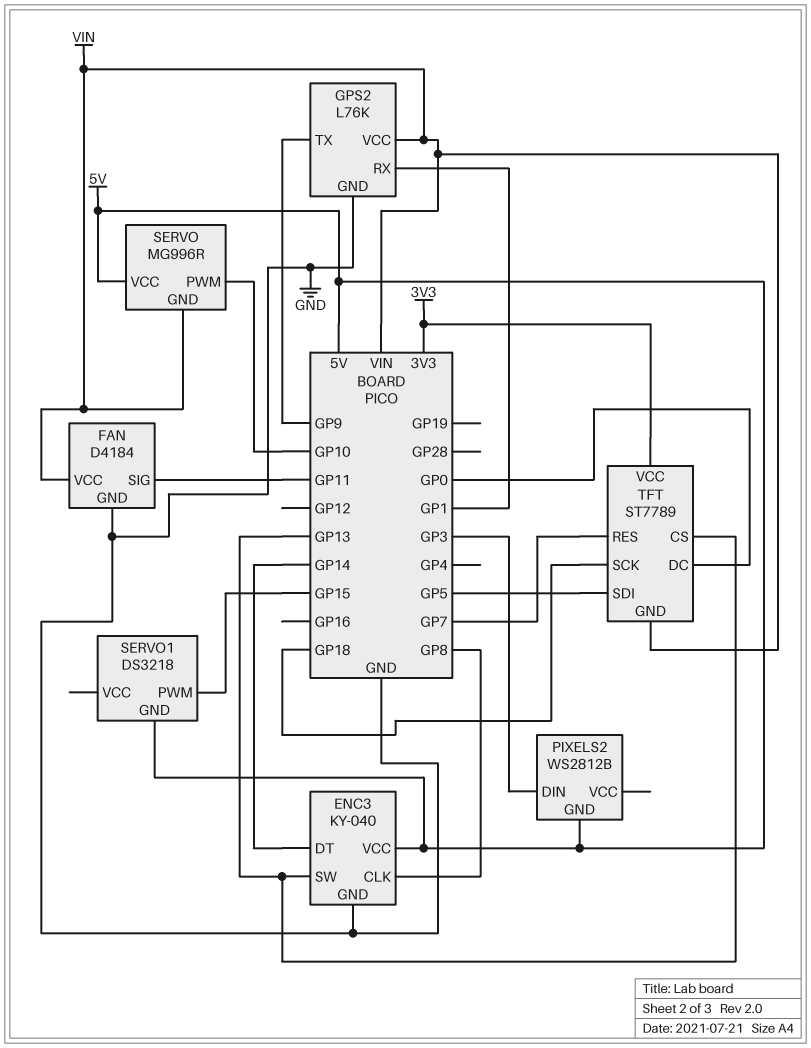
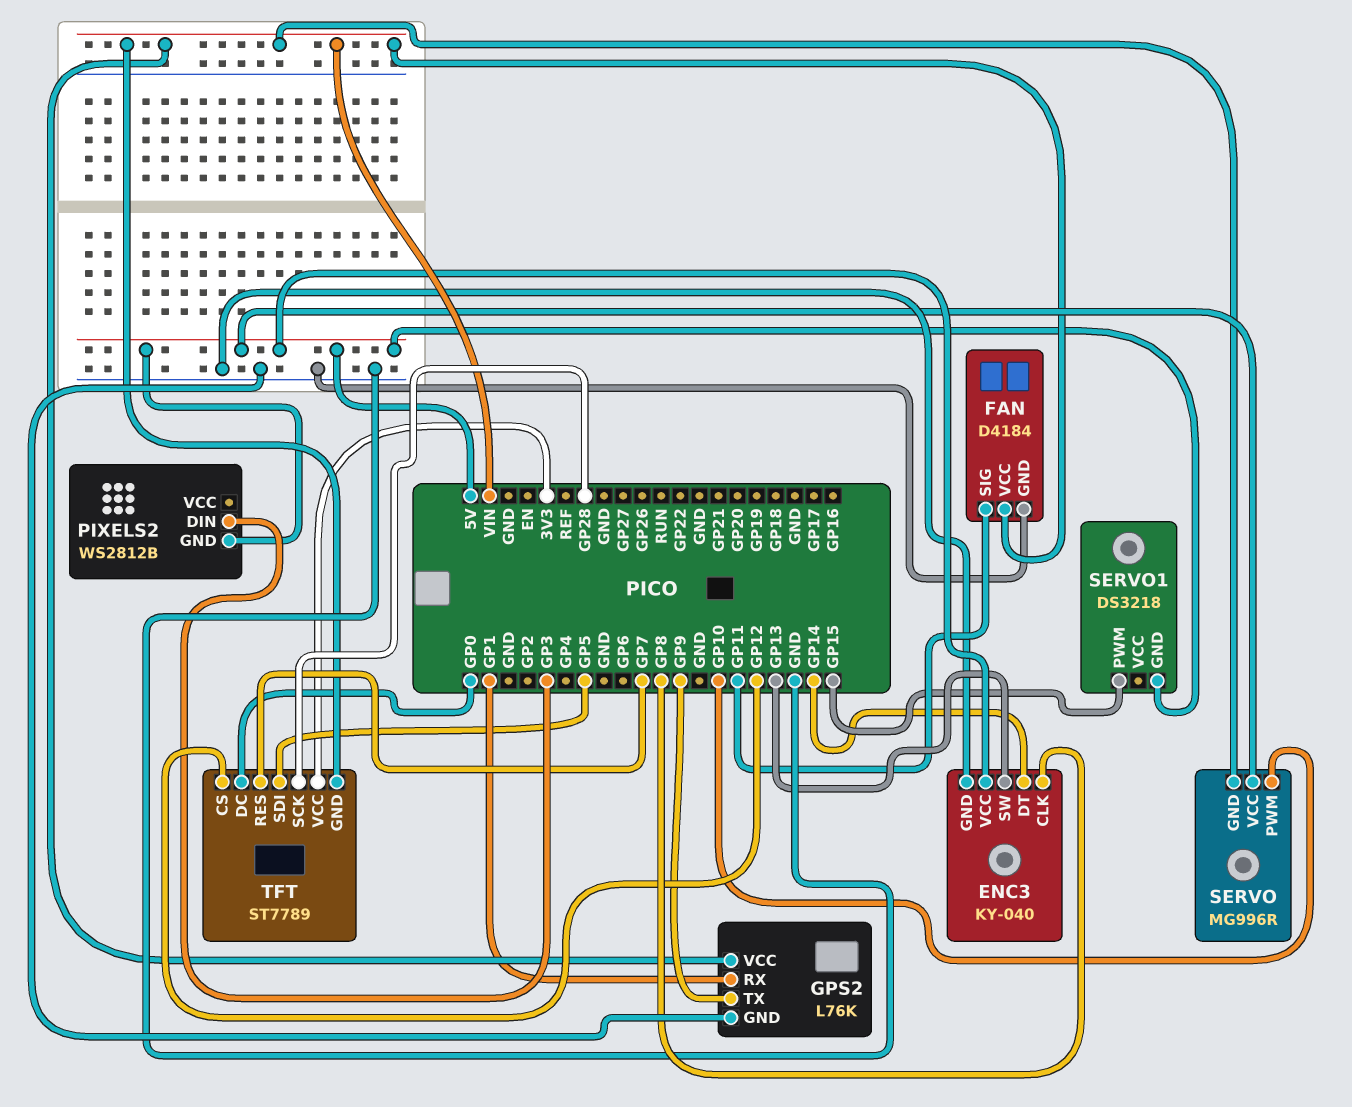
TFT pin CS: GP13 -> GP12
TFT pin SCK: GP18 -> GP28

